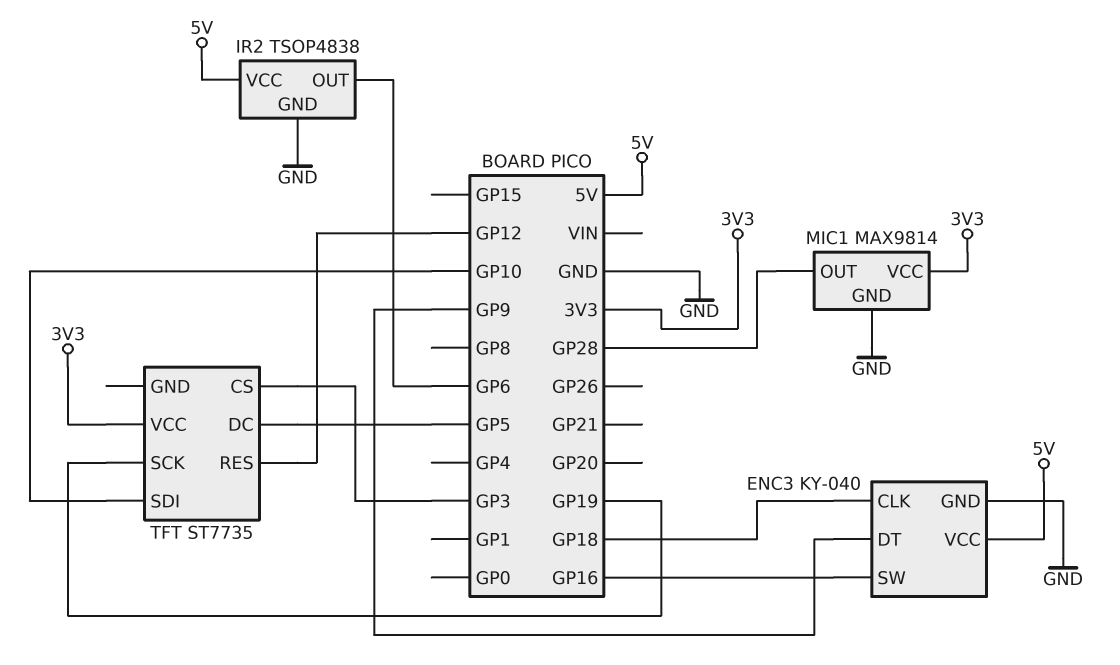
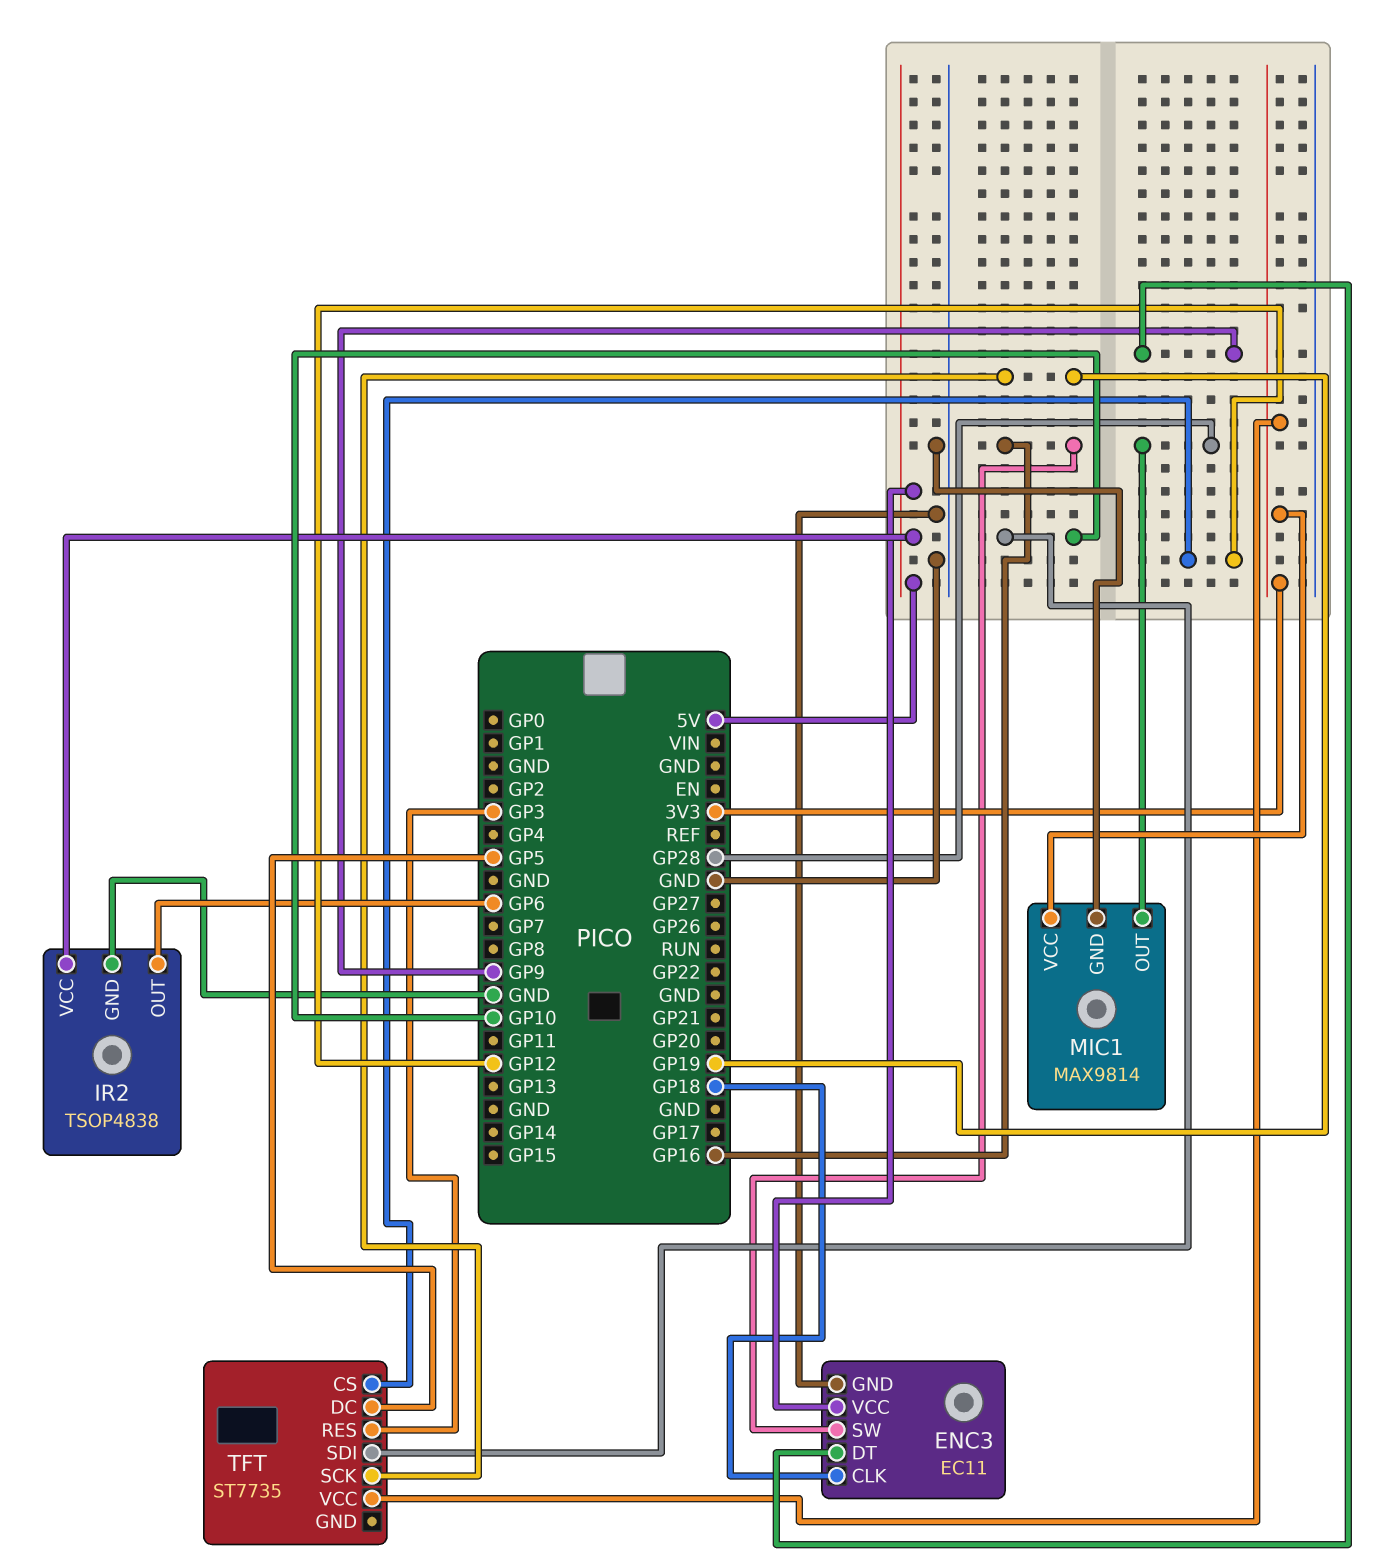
ENC3: KY-040 -> EC11
TFT pin CS: GP3 -> GP12
TFT pin RES: GP12 -> GP3

